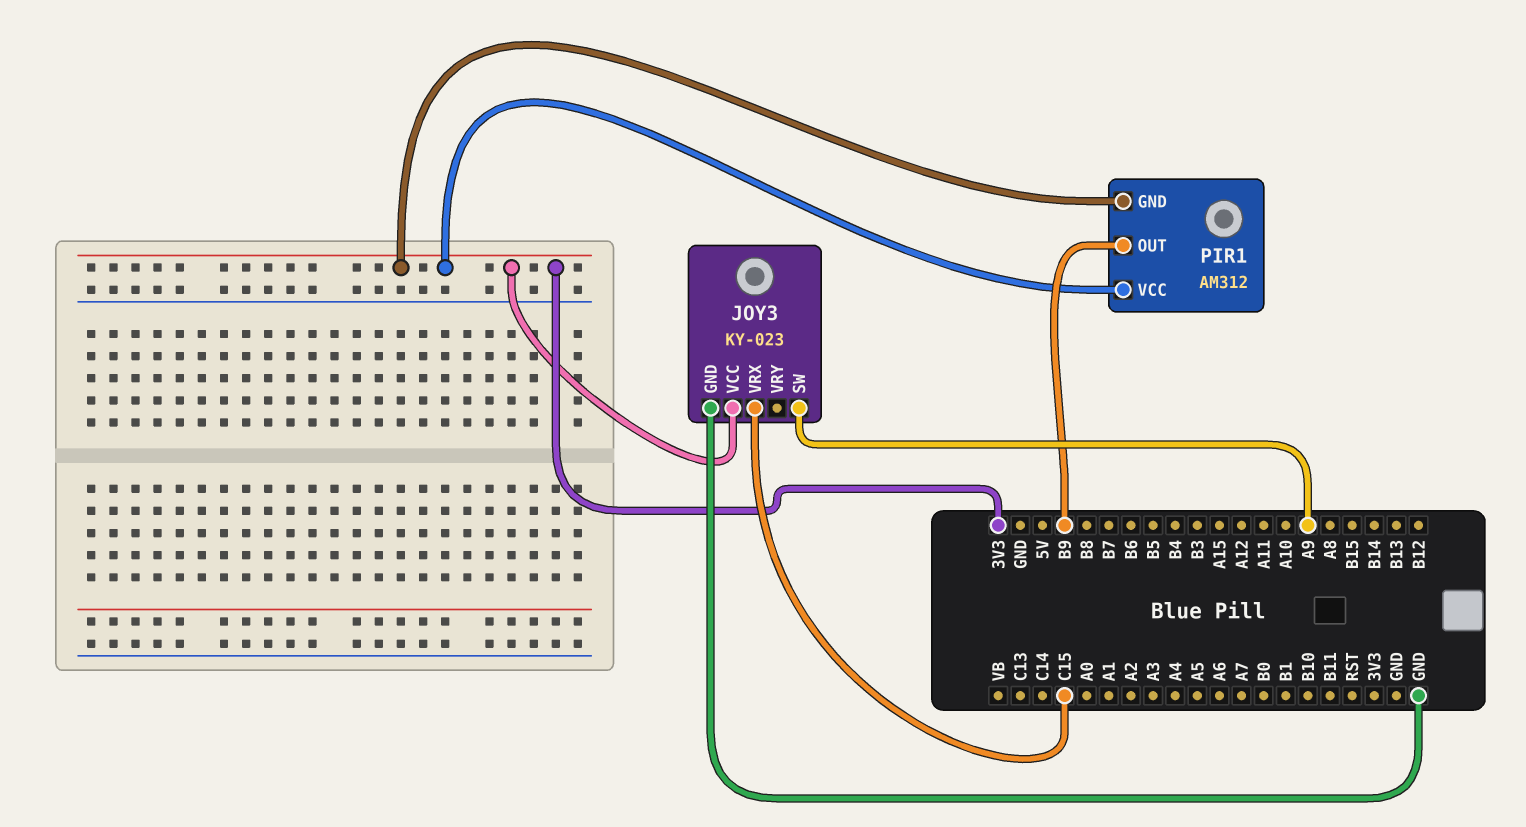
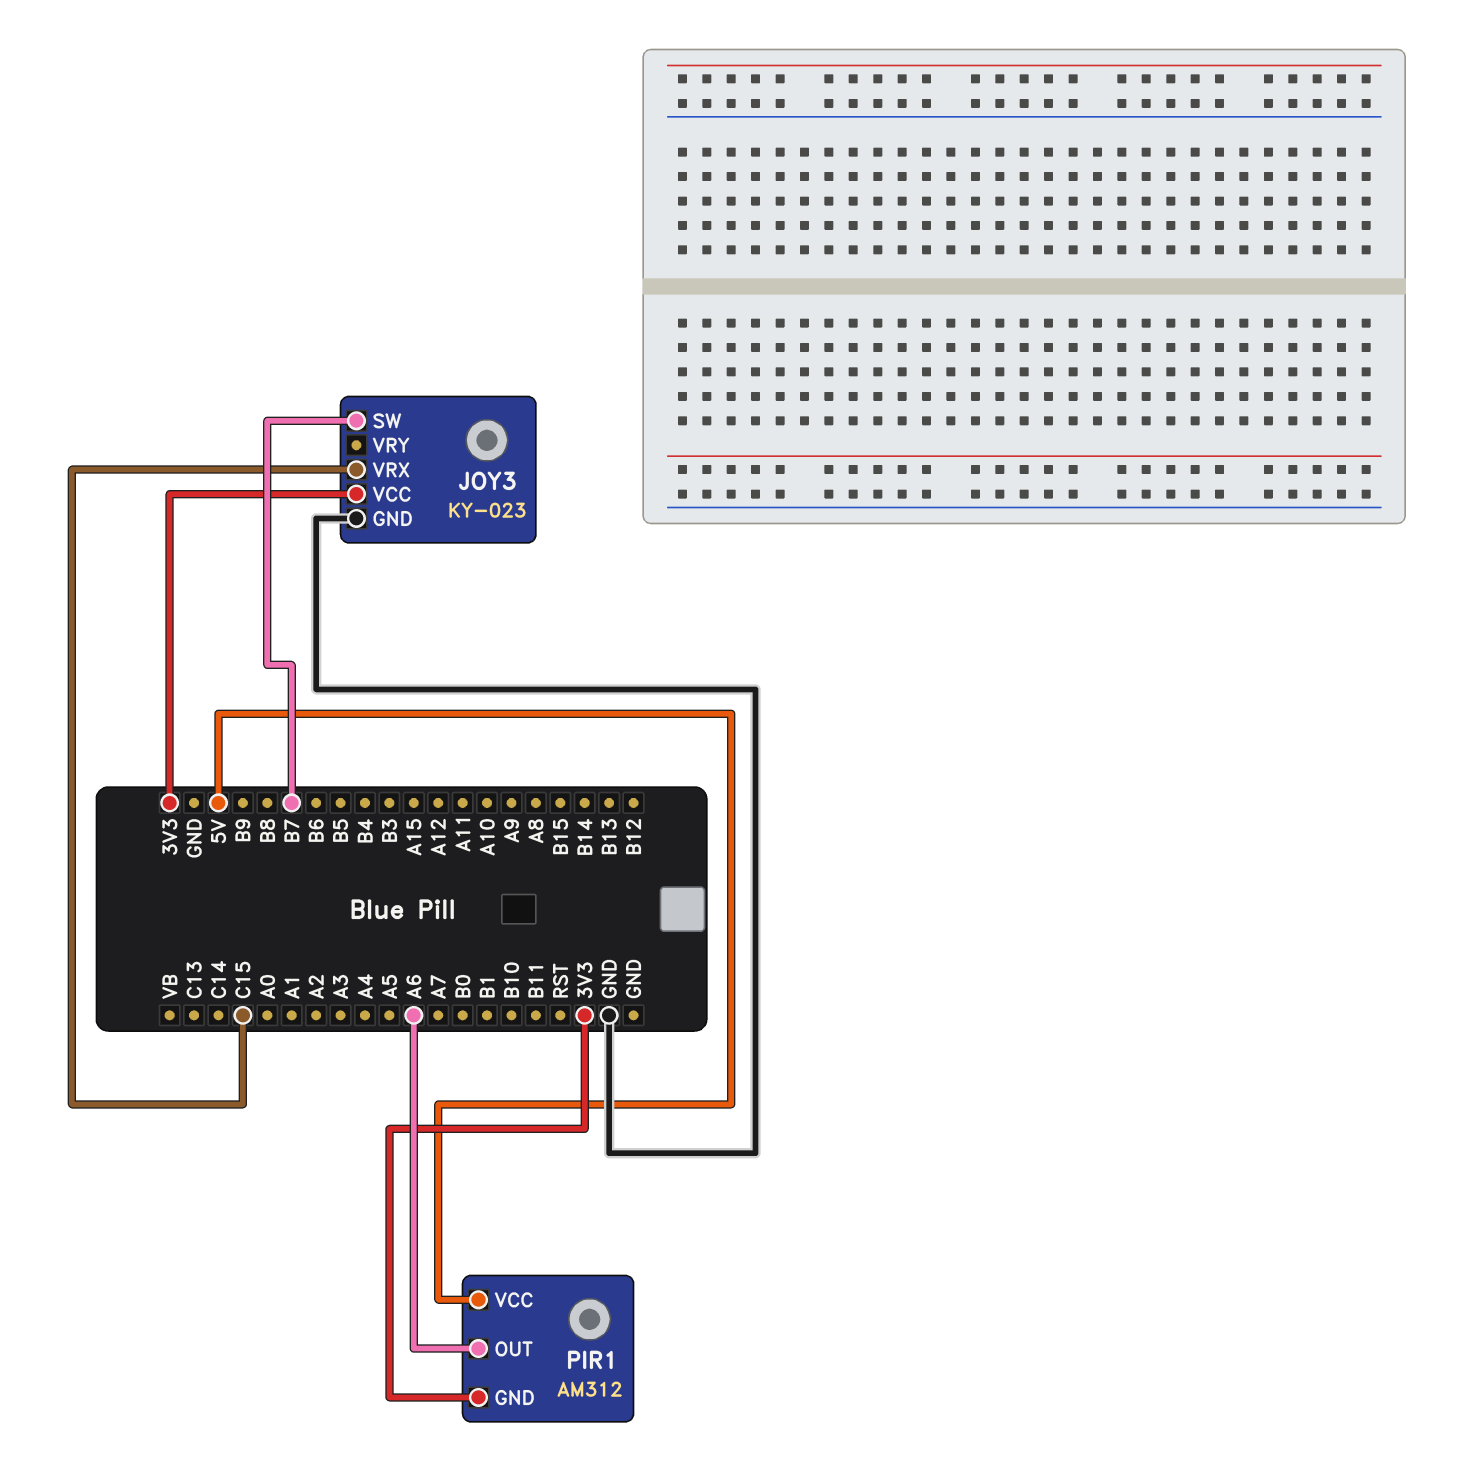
JOY3 pin SW: A9 -> B7
PIR1 pin OUT: B9 -> A6
PIR1 pin VCC: 3V3 -> 5V

